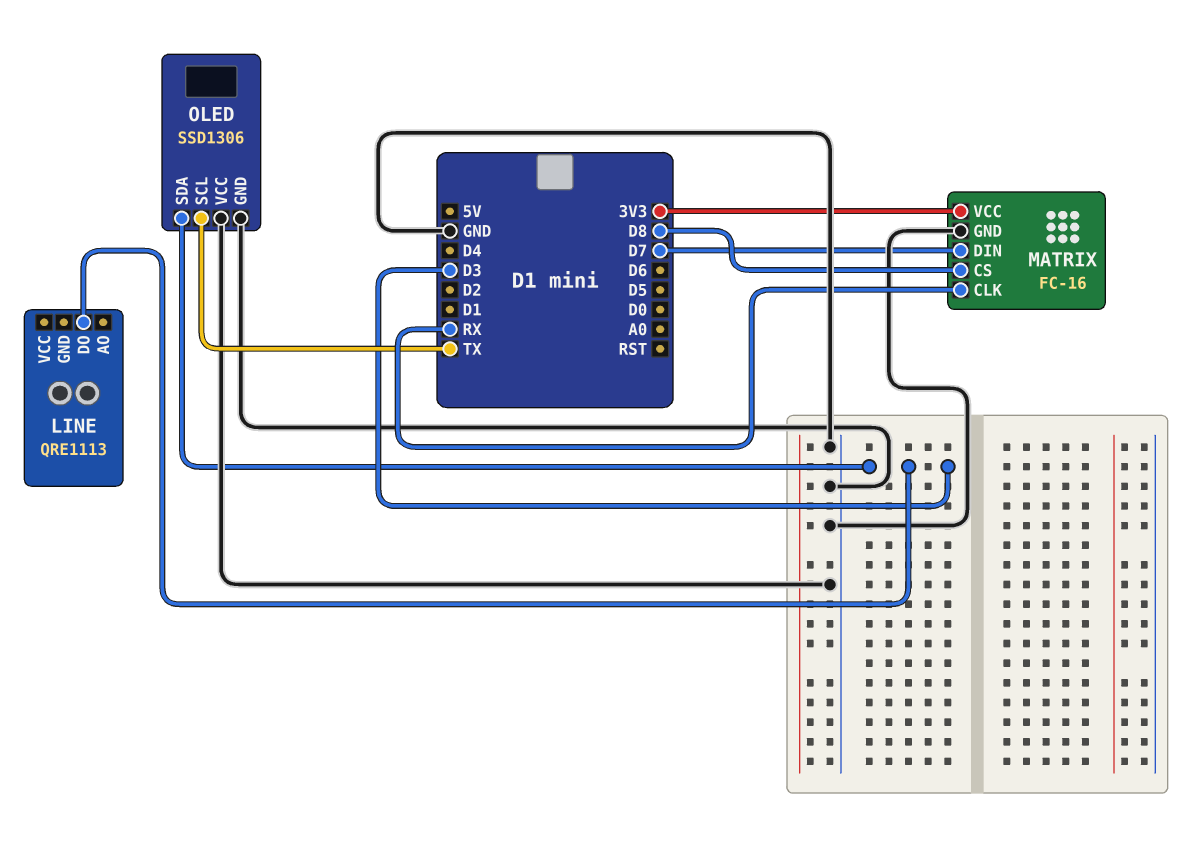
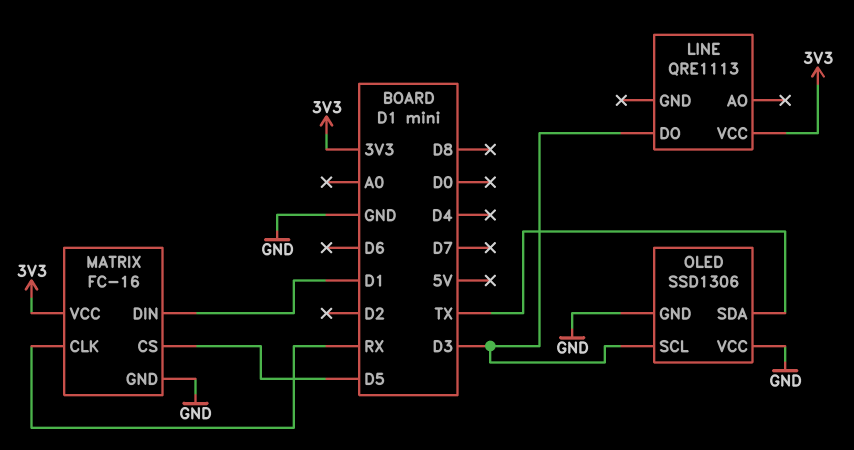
LINE pin VCC: none -> 3V3
MATRIX pin CS: D8 -> D5
MATRIX pin DIN: D7 -> D1
OLED pin SCL: TX -> D3
OLED pin SDA: D3 -> TX

